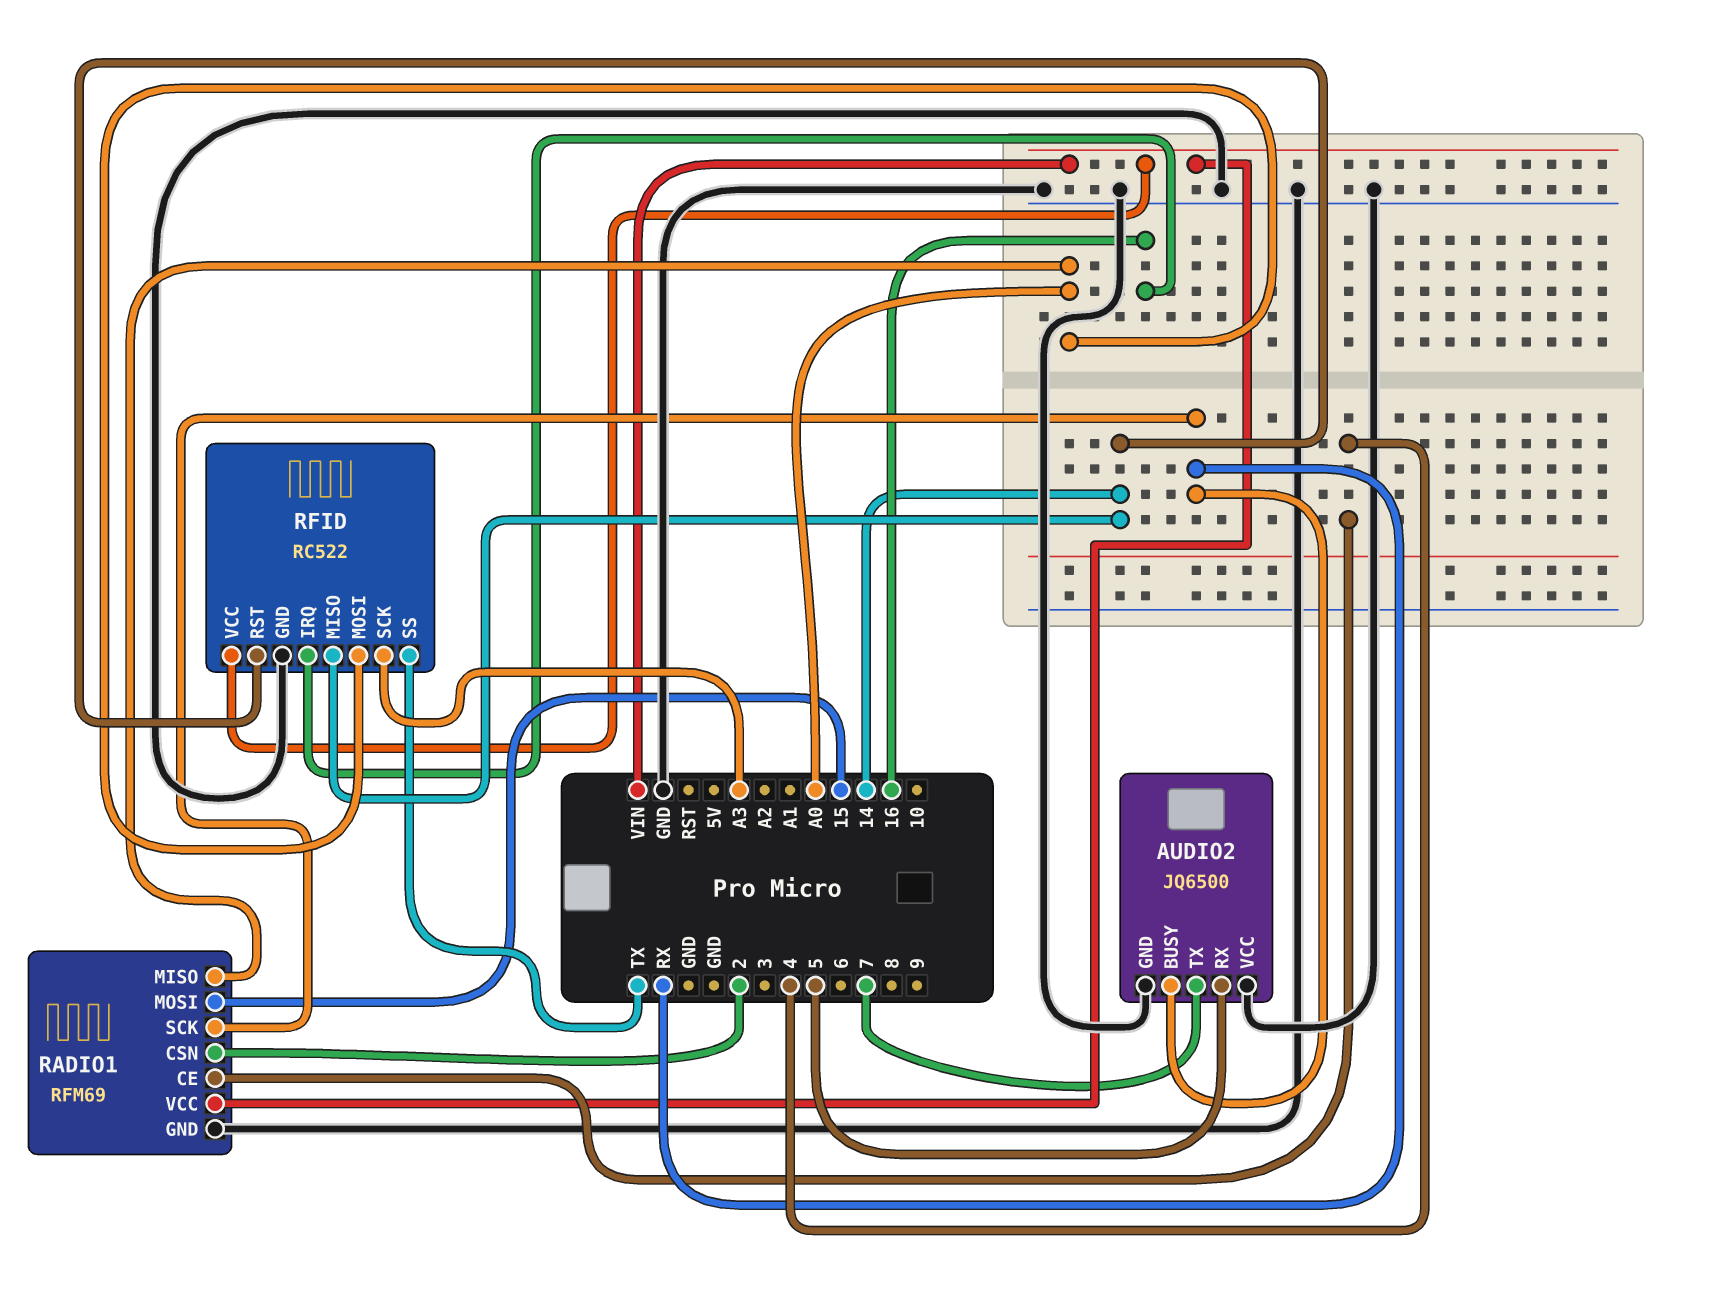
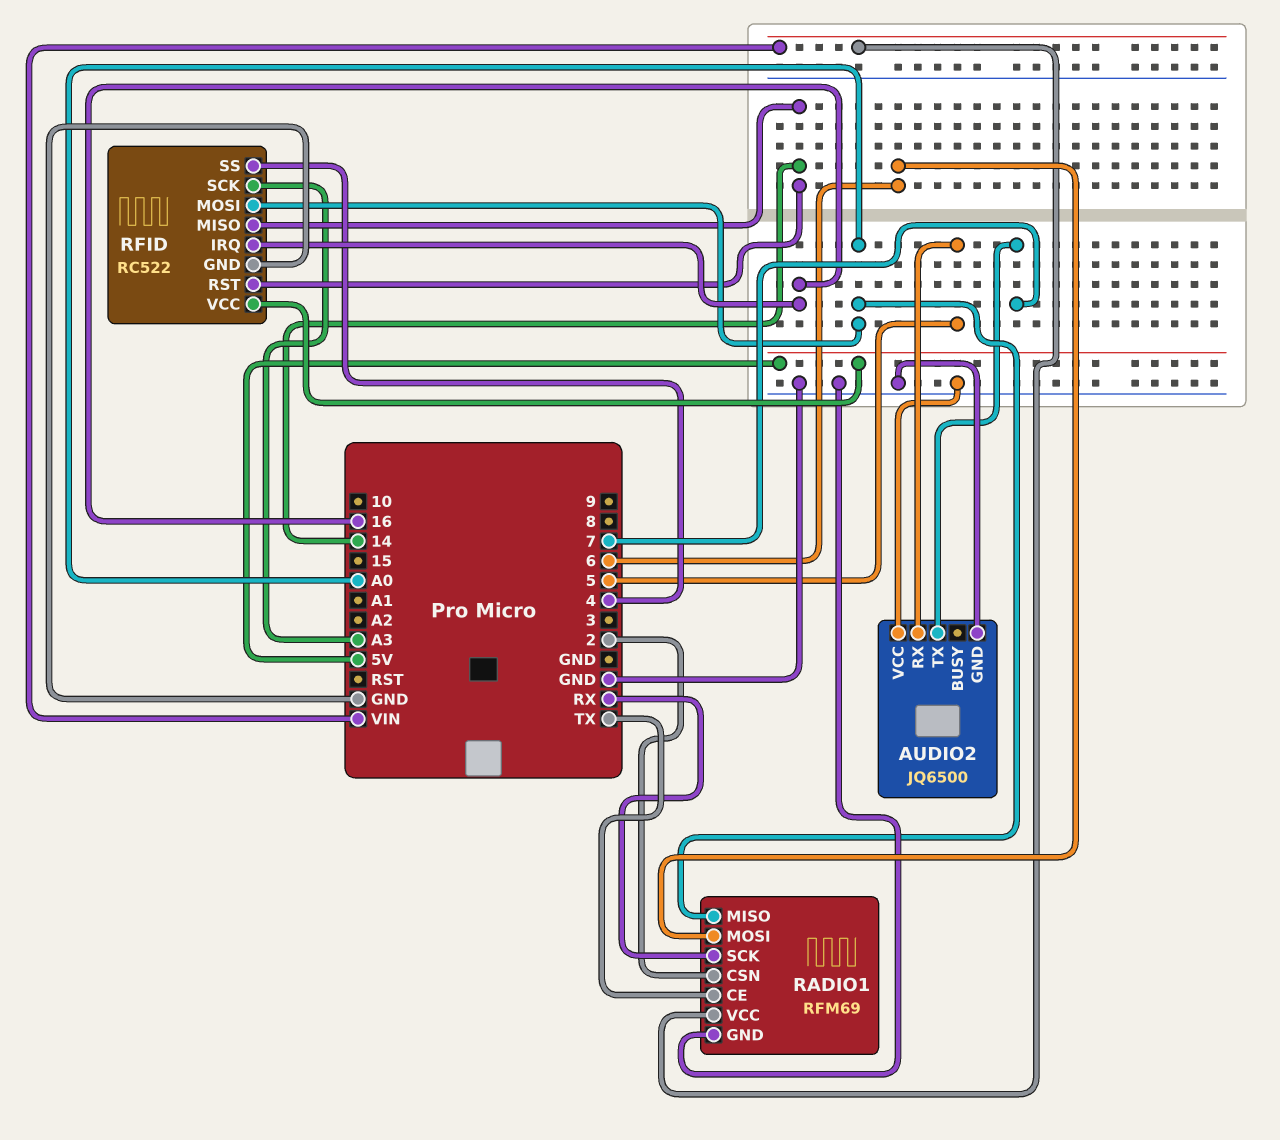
AUDIO2 pin BUSY: RX -> none
RADIO1 pin CE: 4 -> TX
RADIO1 pin MOSI: 15 -> 6
RFID pin SS: TX -> 4
RFID pin VCC: VIN -> 5V

